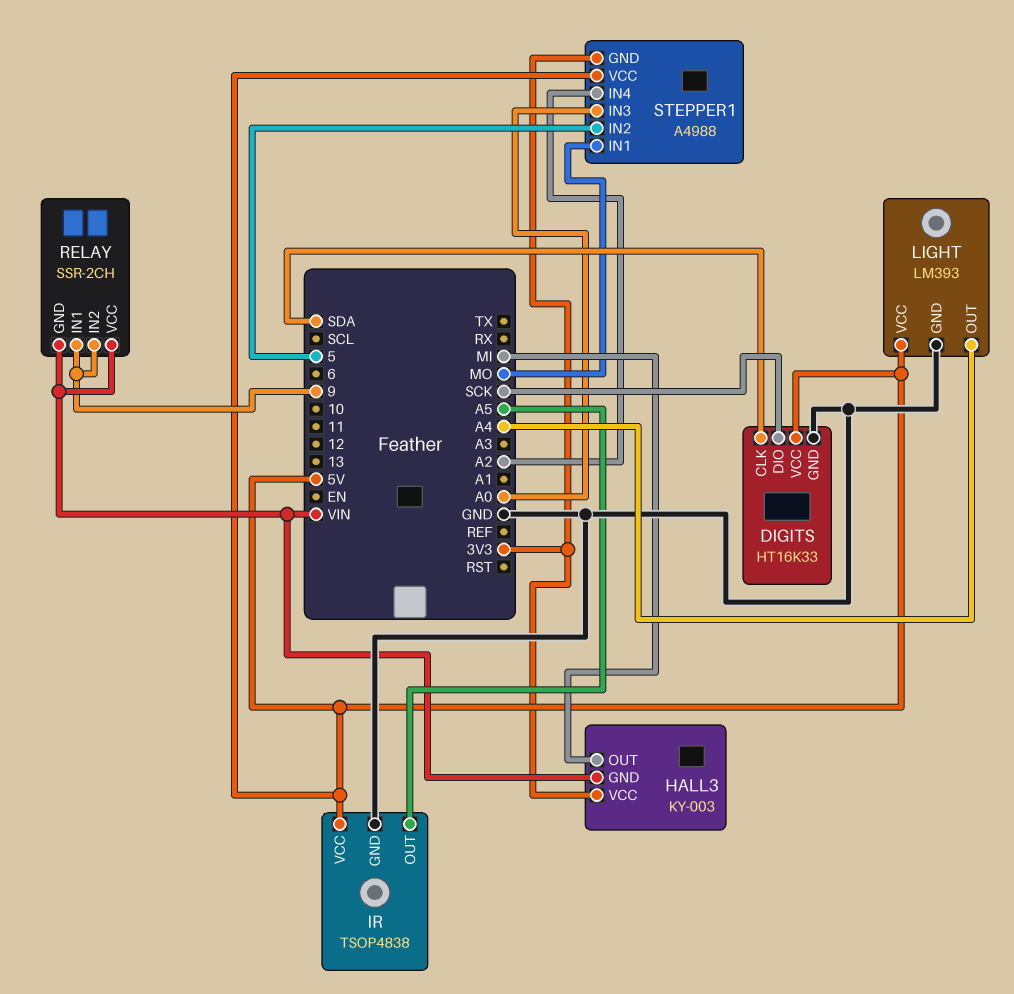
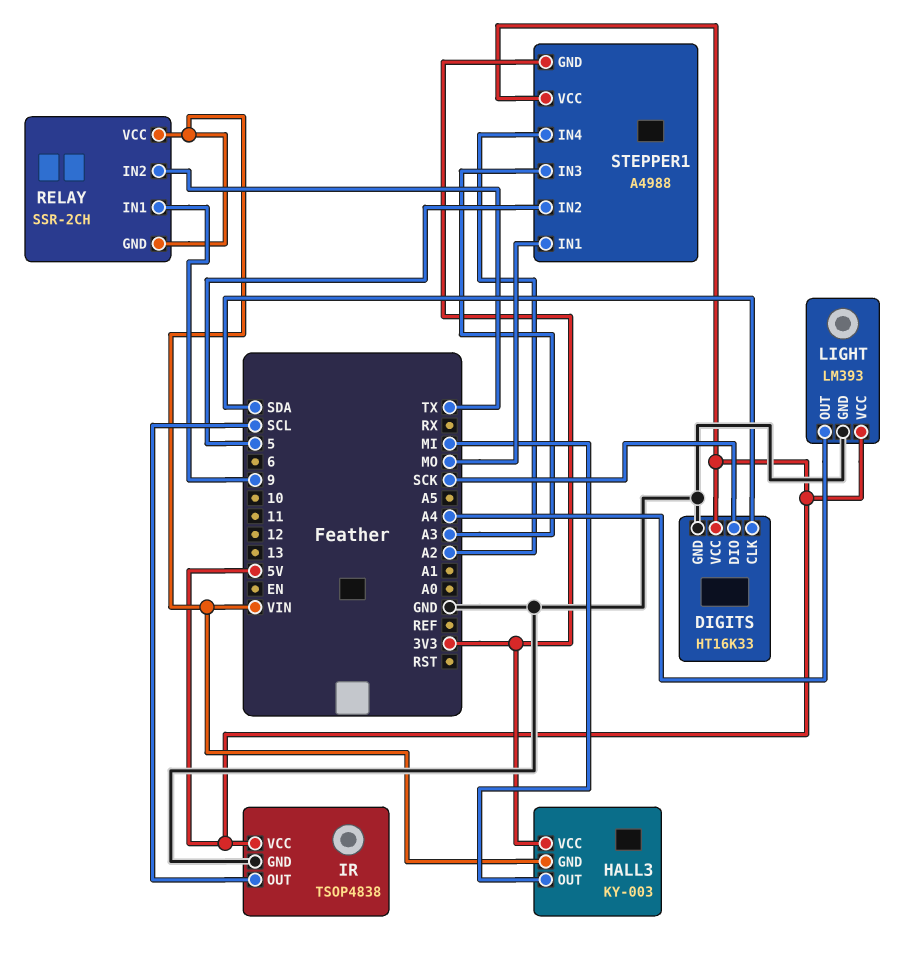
IR pin OUT: A5 -> SCL
RELAY pin IN2: 9 -> TX
STEPPER1 pin IN3: A0 -> A3

